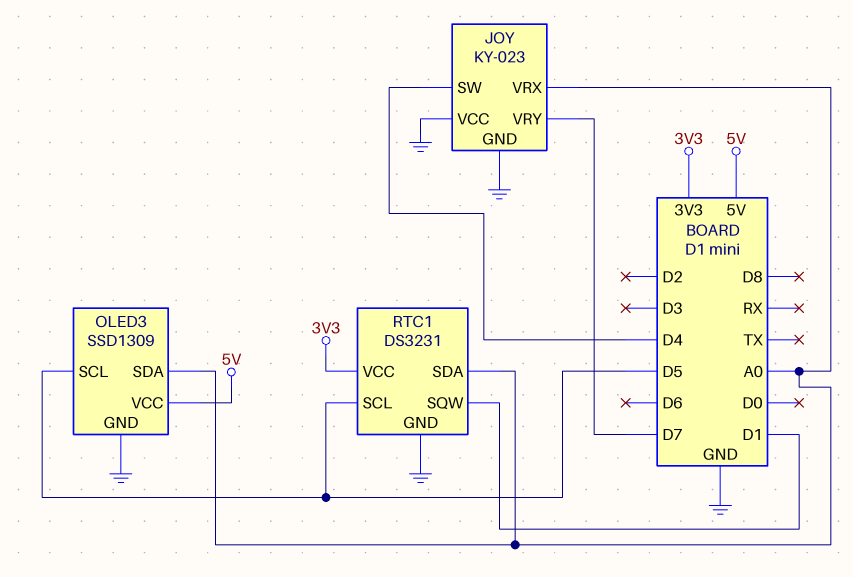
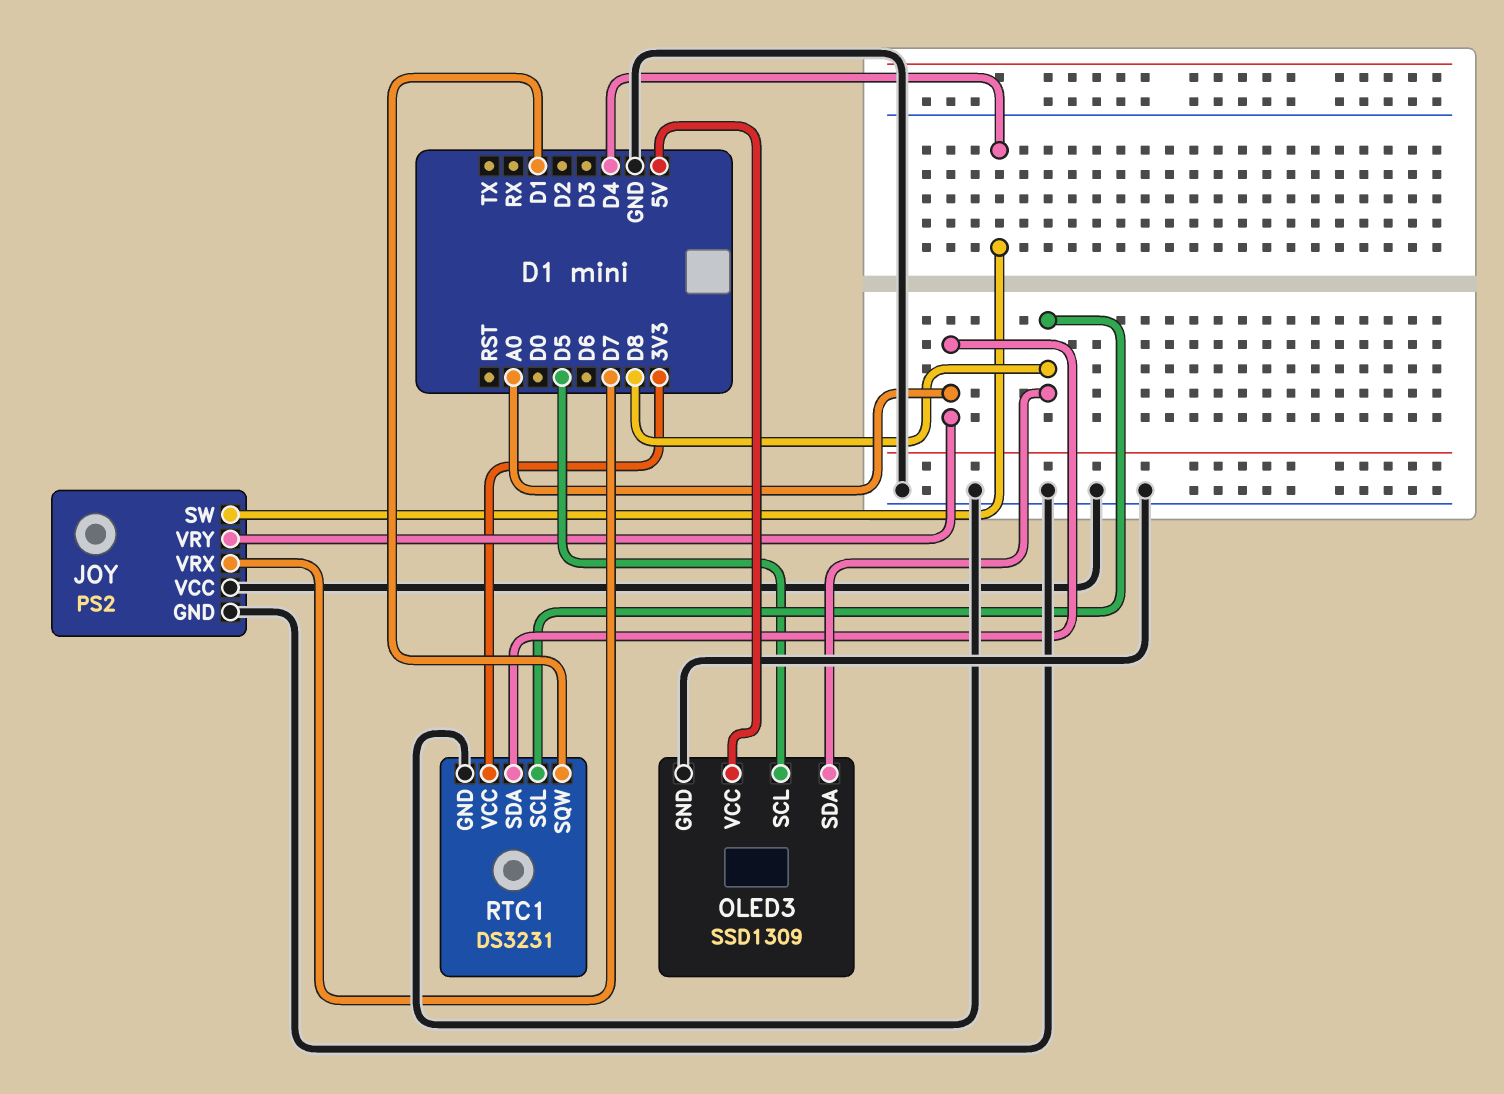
JOY: KY-023 -> PS2
JOY pin VRX: A0 -> D7
JOY pin VRY: D7 -> A0
OLED3 pin SDA: A0 -> D8
RTC1 pin SCL: D5 -> D8

